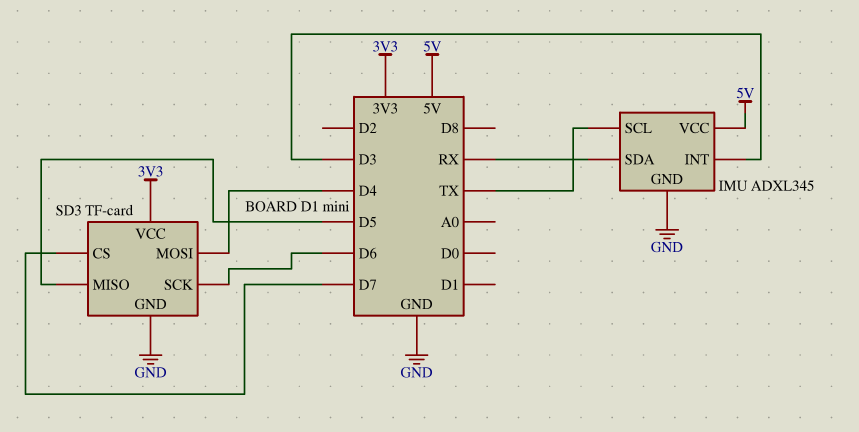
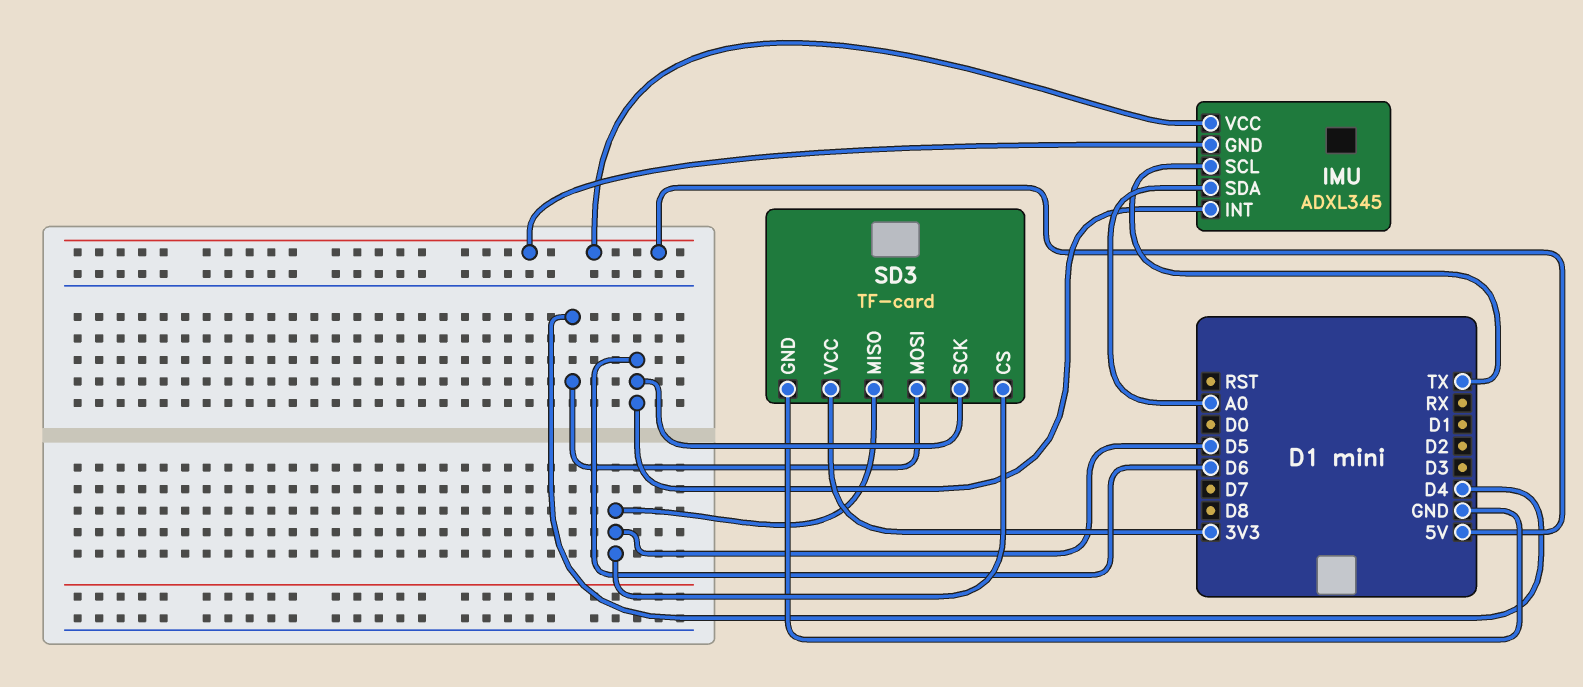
IMU pin GND: GND -> 5V
IMU pin INT: D3 -> D6
IMU pin SDA: RX -> A0
SD3 pin CS: D7 -> D5

